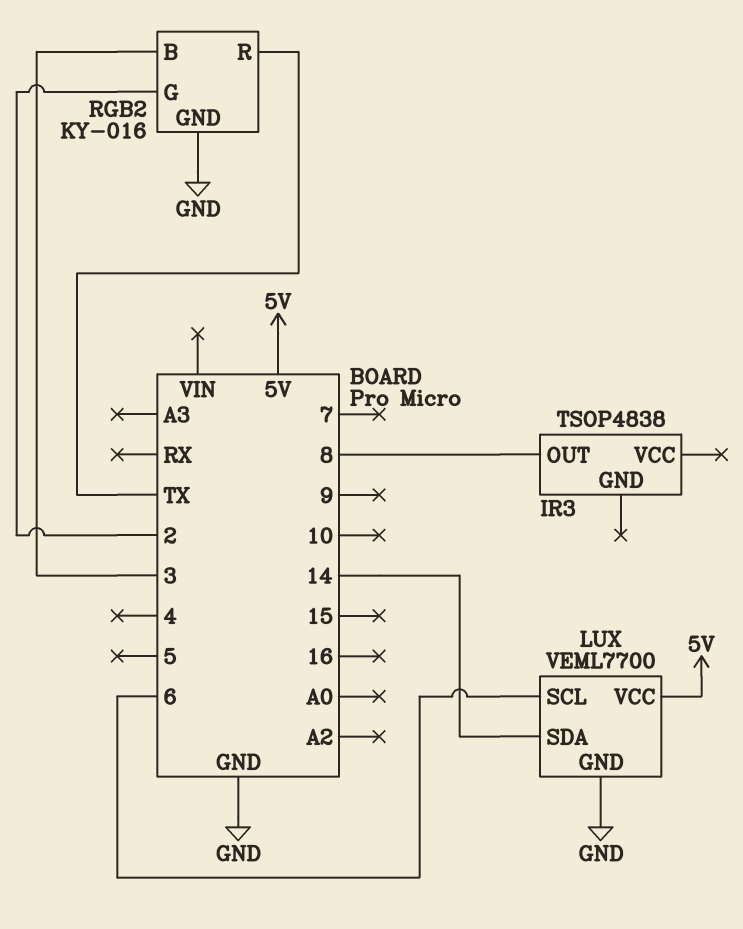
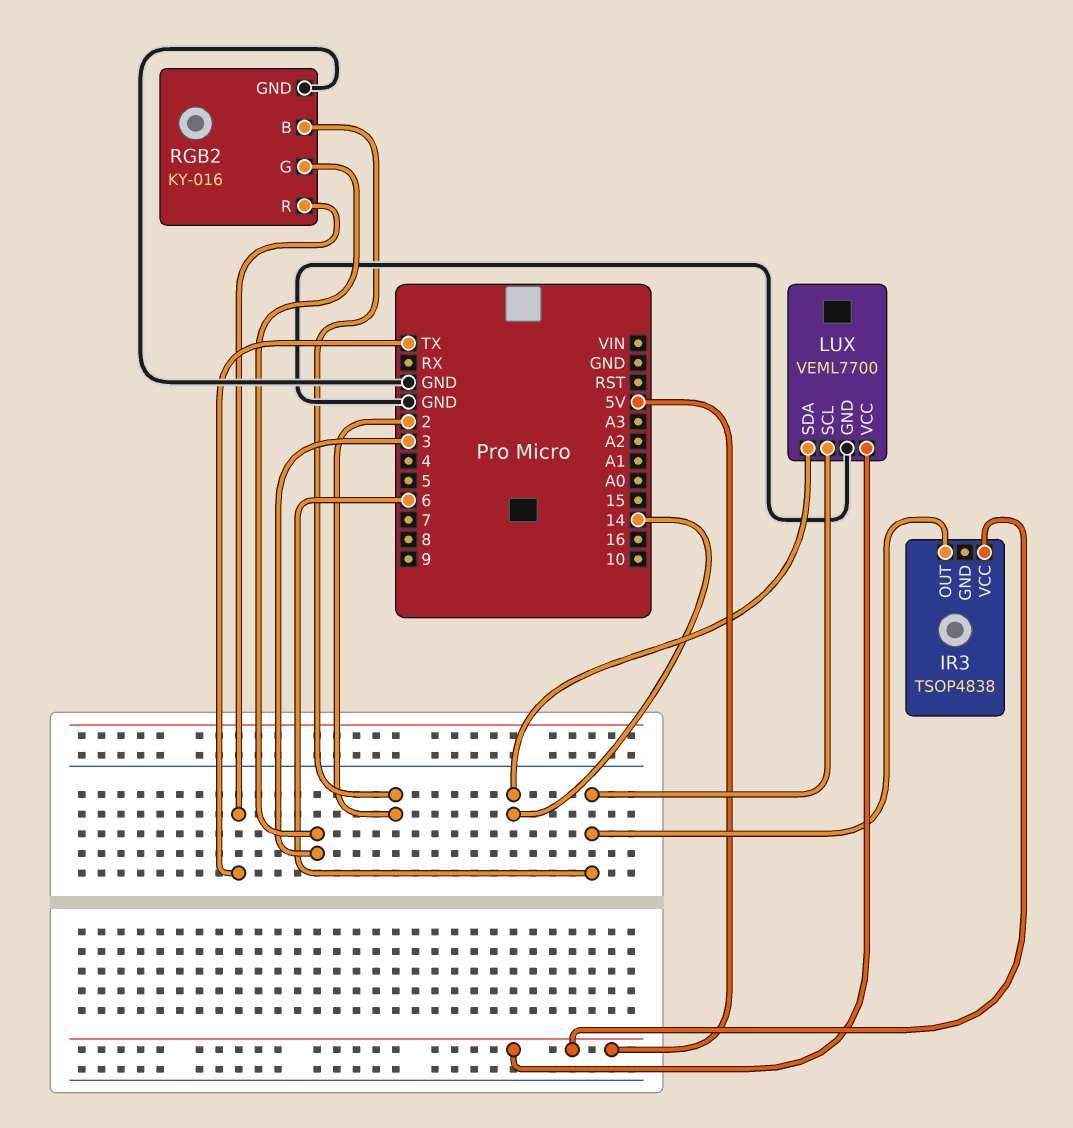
IR3 pin OUT: 8 -> 6
IR3 pin VCC: none -> 5V
RGB2 pin B: 3 -> 2
RGB2 pin G: 2 -> 3

